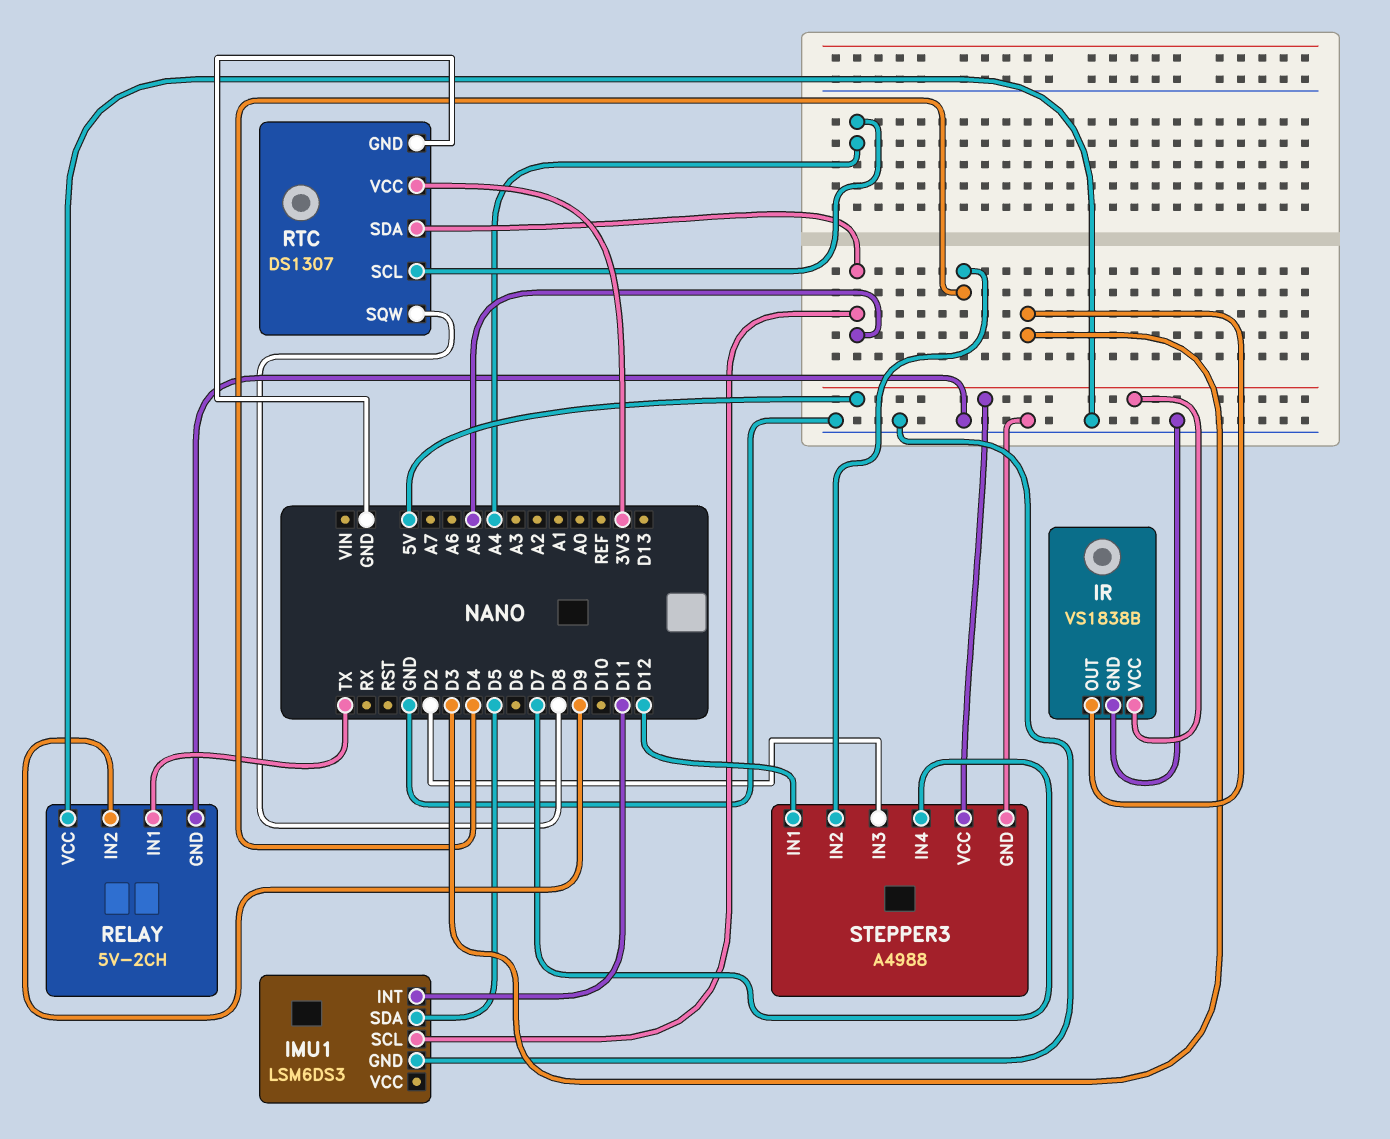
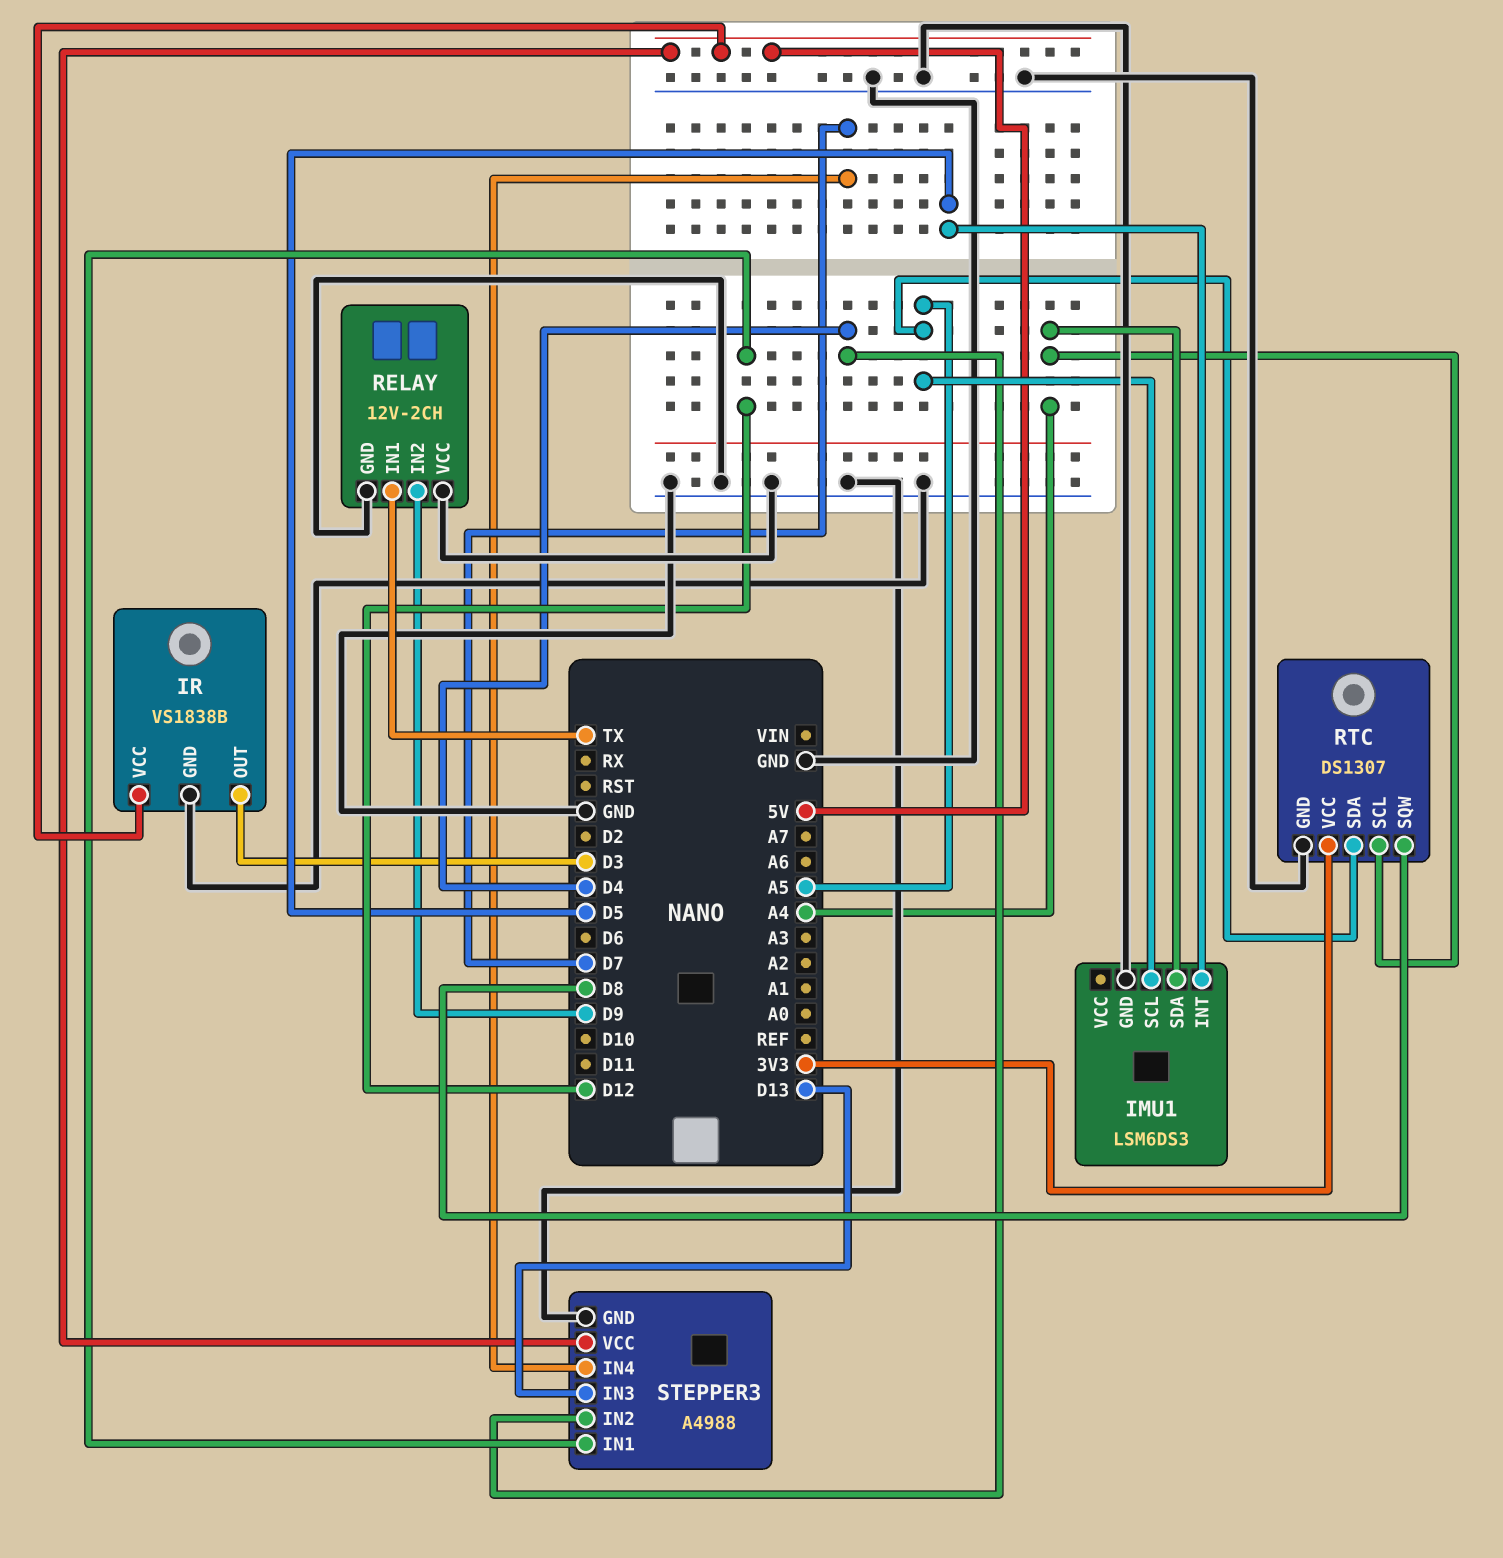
IMU1 pin INT: D11 -> D5
IMU1 pin SDA: D5 -> A4
RELAY: 5V-2CH -> 12V-2CH
STEPPER3 pin IN3: D2 -> D13

